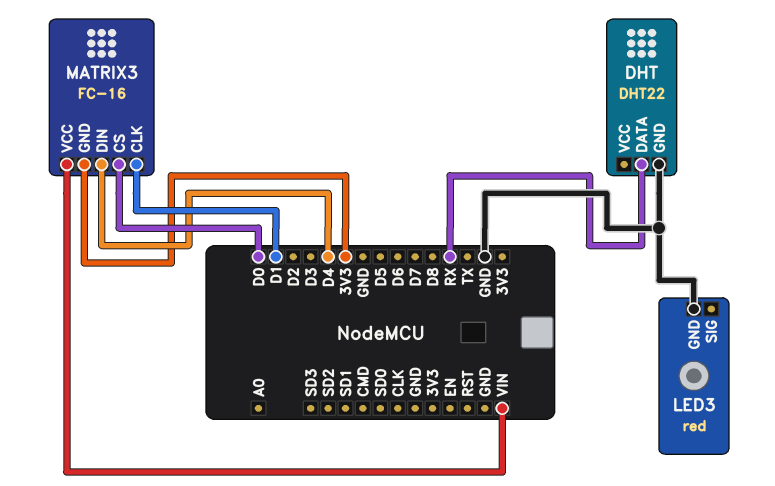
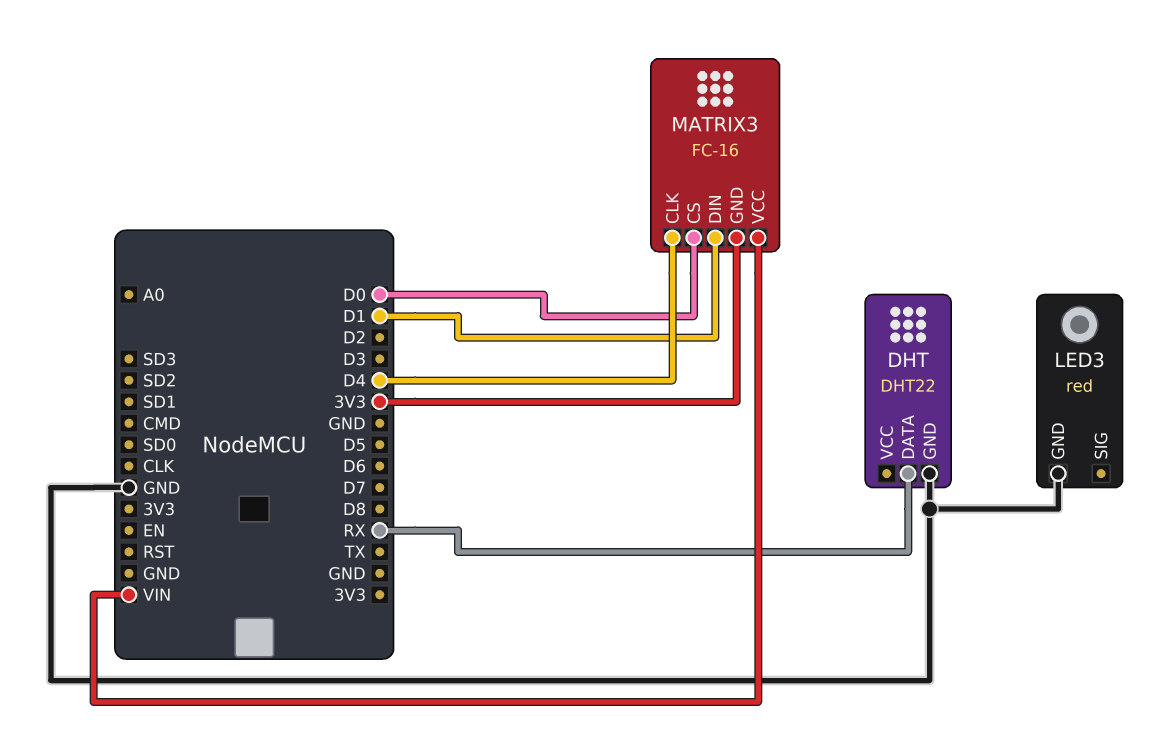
MATRIX3 pin CLK: D1 -> D4
MATRIX3 pin DIN: D4 -> D1

